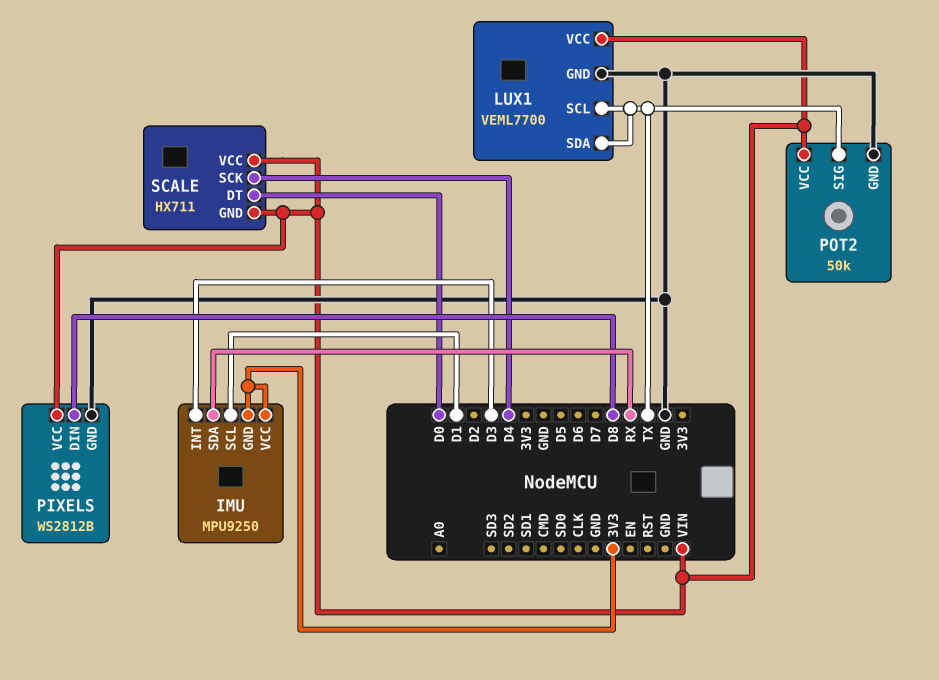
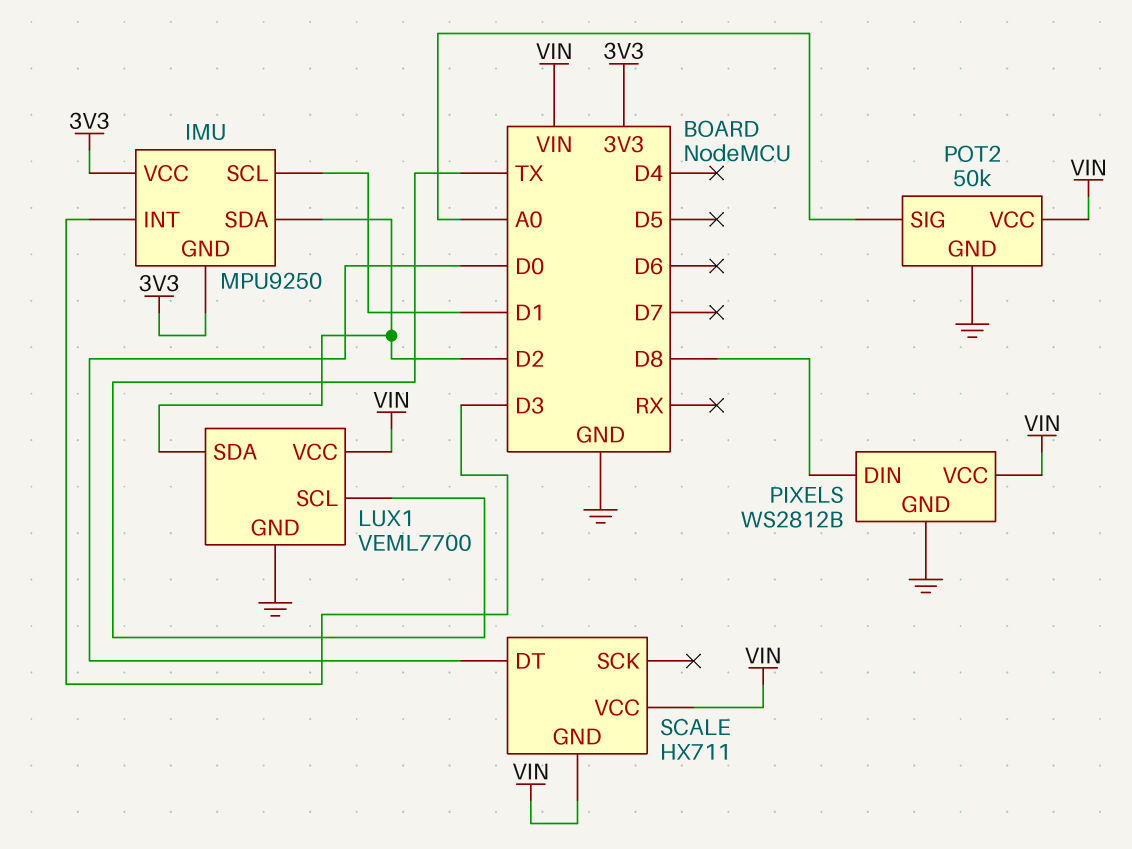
IMU pin SDA: RX -> D2
LUX1 pin SDA: TX -> D2
POT2 pin SIG: TX -> A0
SCALE pin SCK: D4 -> none

